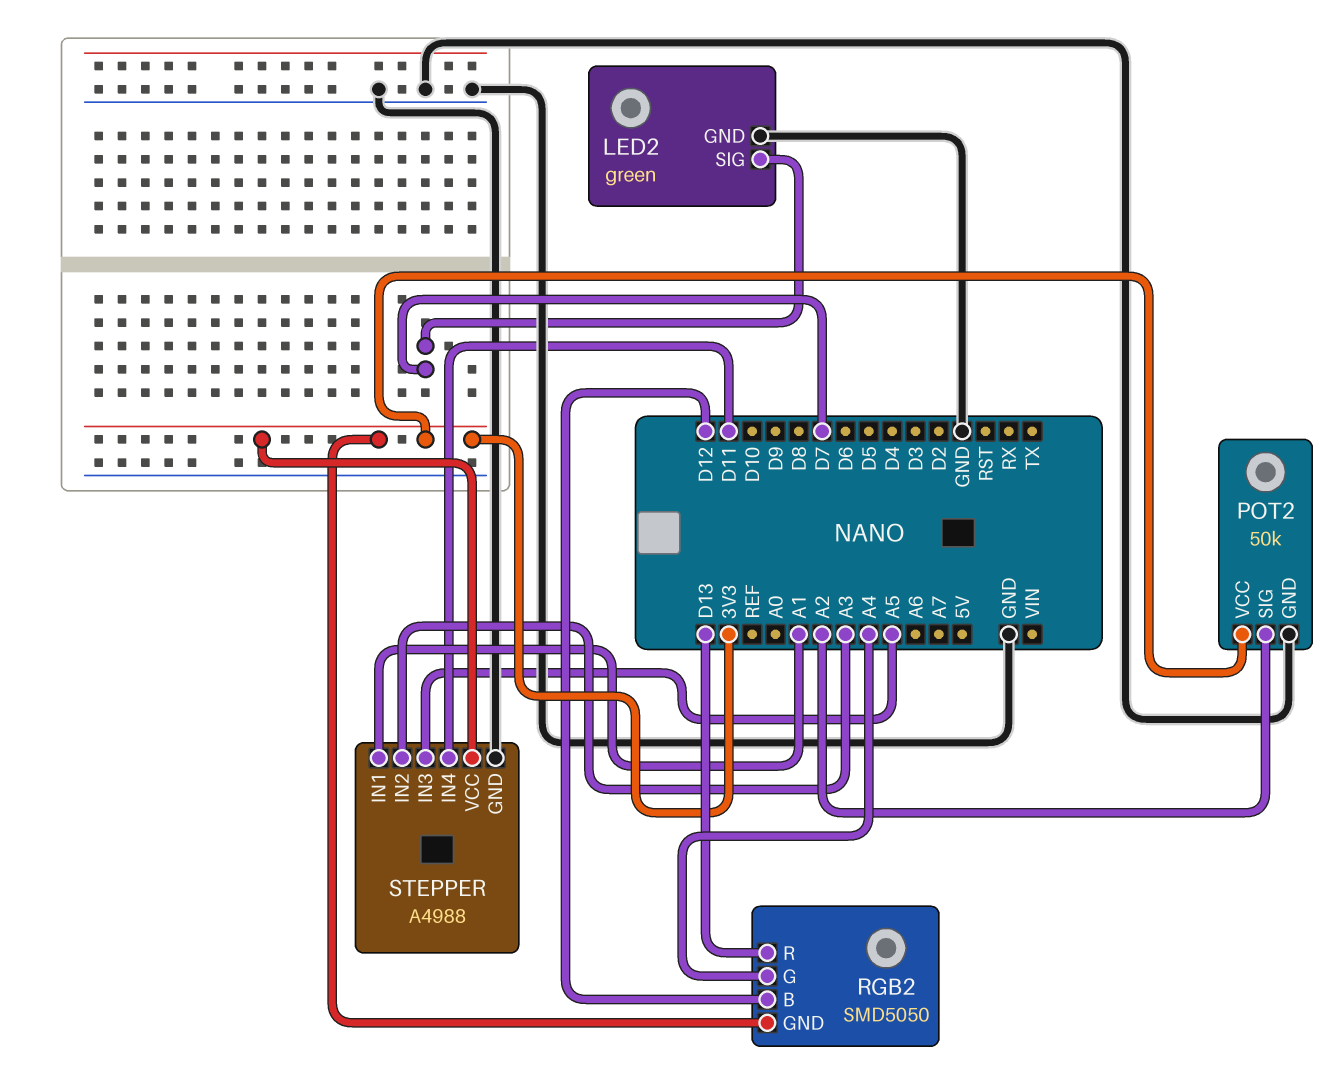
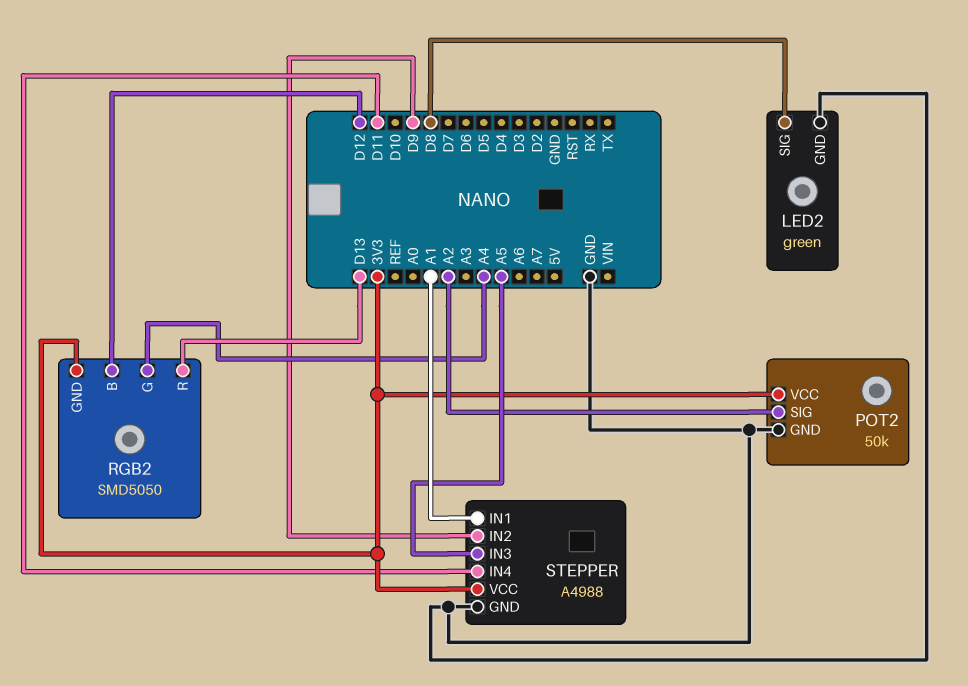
LED2 pin SIG: D7 -> D8
STEPPER pin IN2: A3 -> D9

